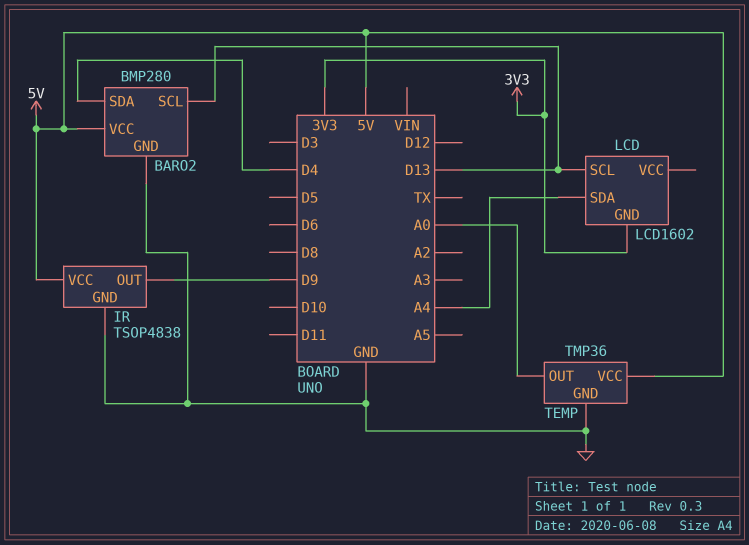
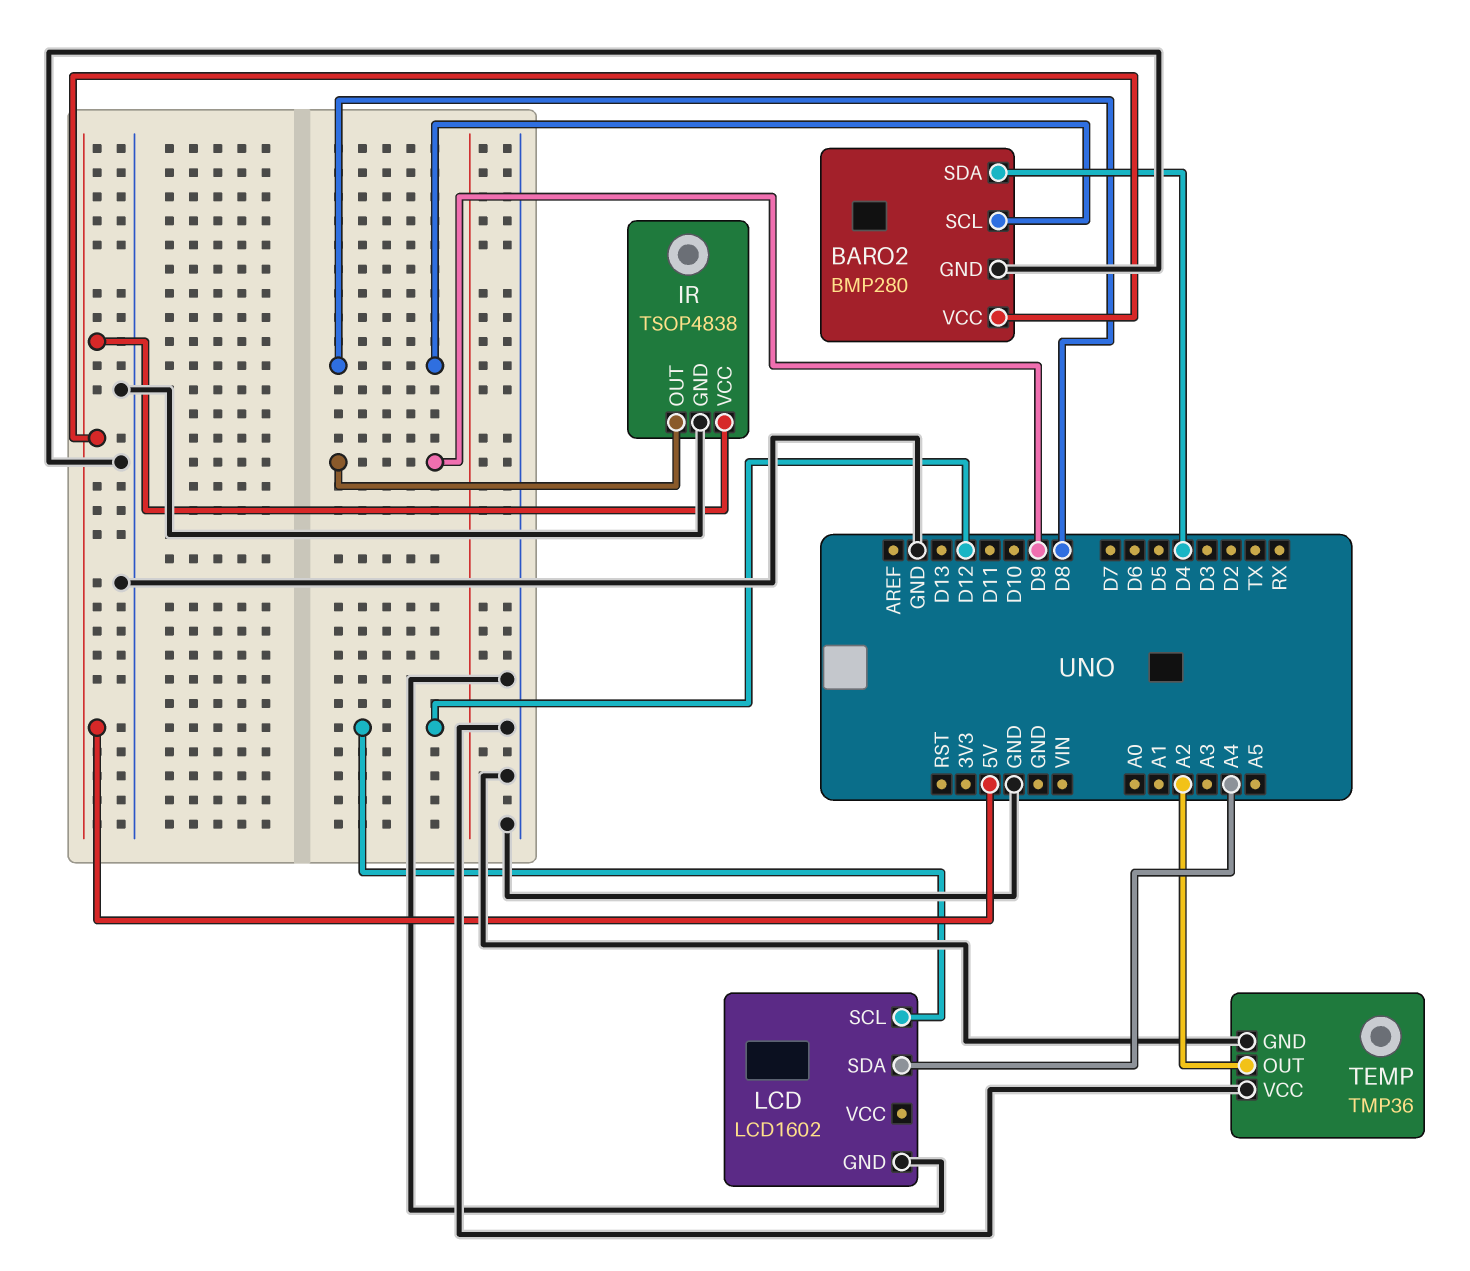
BARO2 pin SCL: D13 -> D8
LCD pin GND: 3V3 -> GND
LCD pin SCL: D13 -> D12
TEMP pin OUT: A0 -> A2
TEMP pin VCC: 5V -> GND

